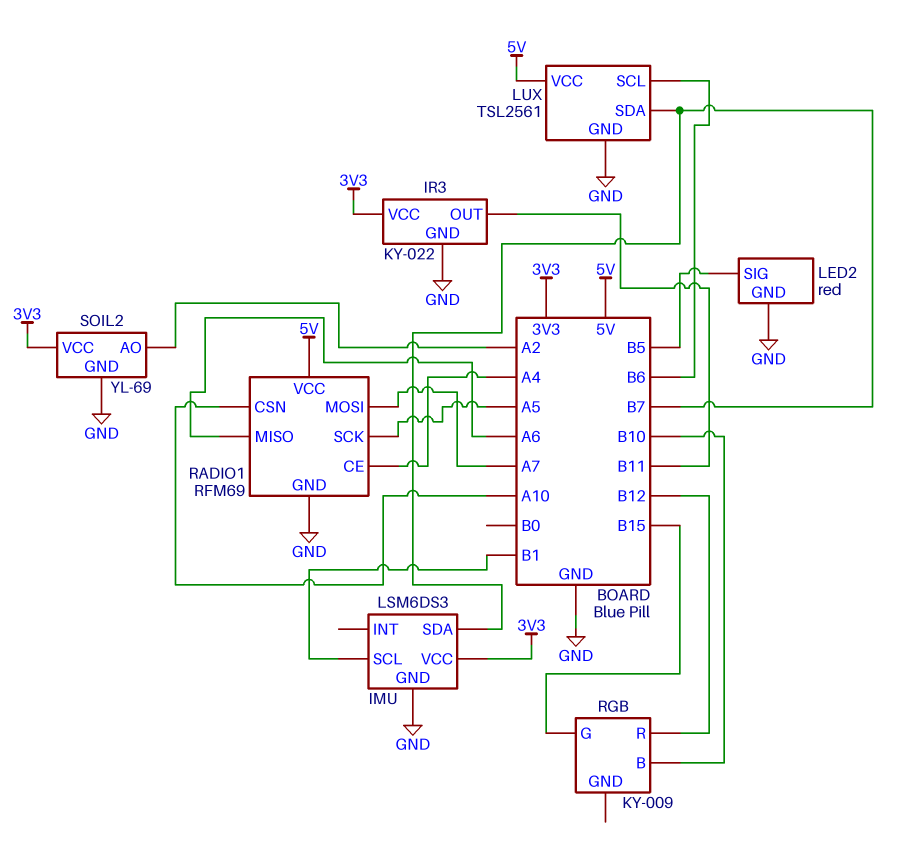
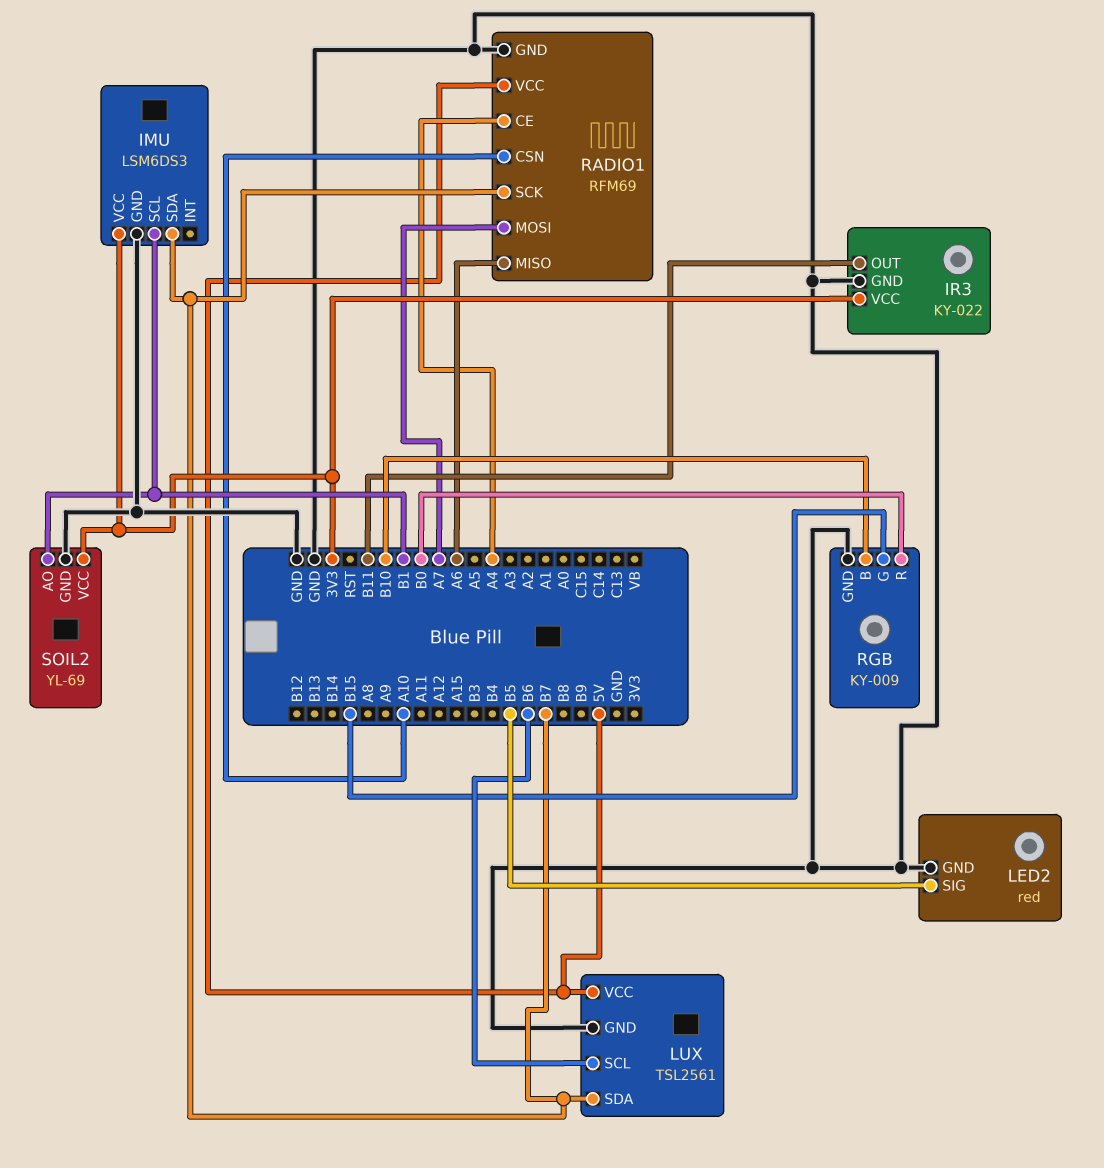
RADIO1 pin SCK: A5 -> B7
RGB pin GND: none -> GND
RGB pin R: B12 -> B0
SOIL2 pin AO: A2 -> B1

